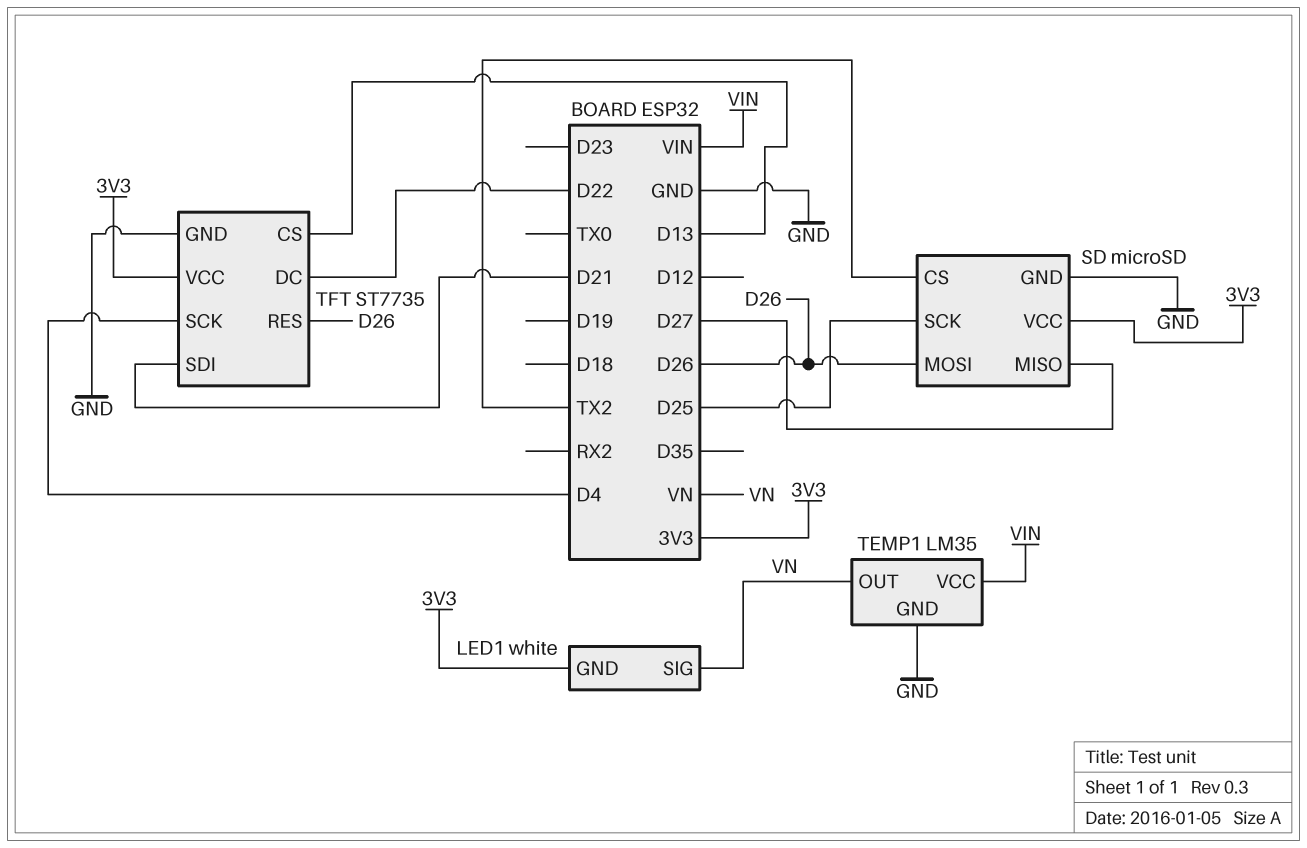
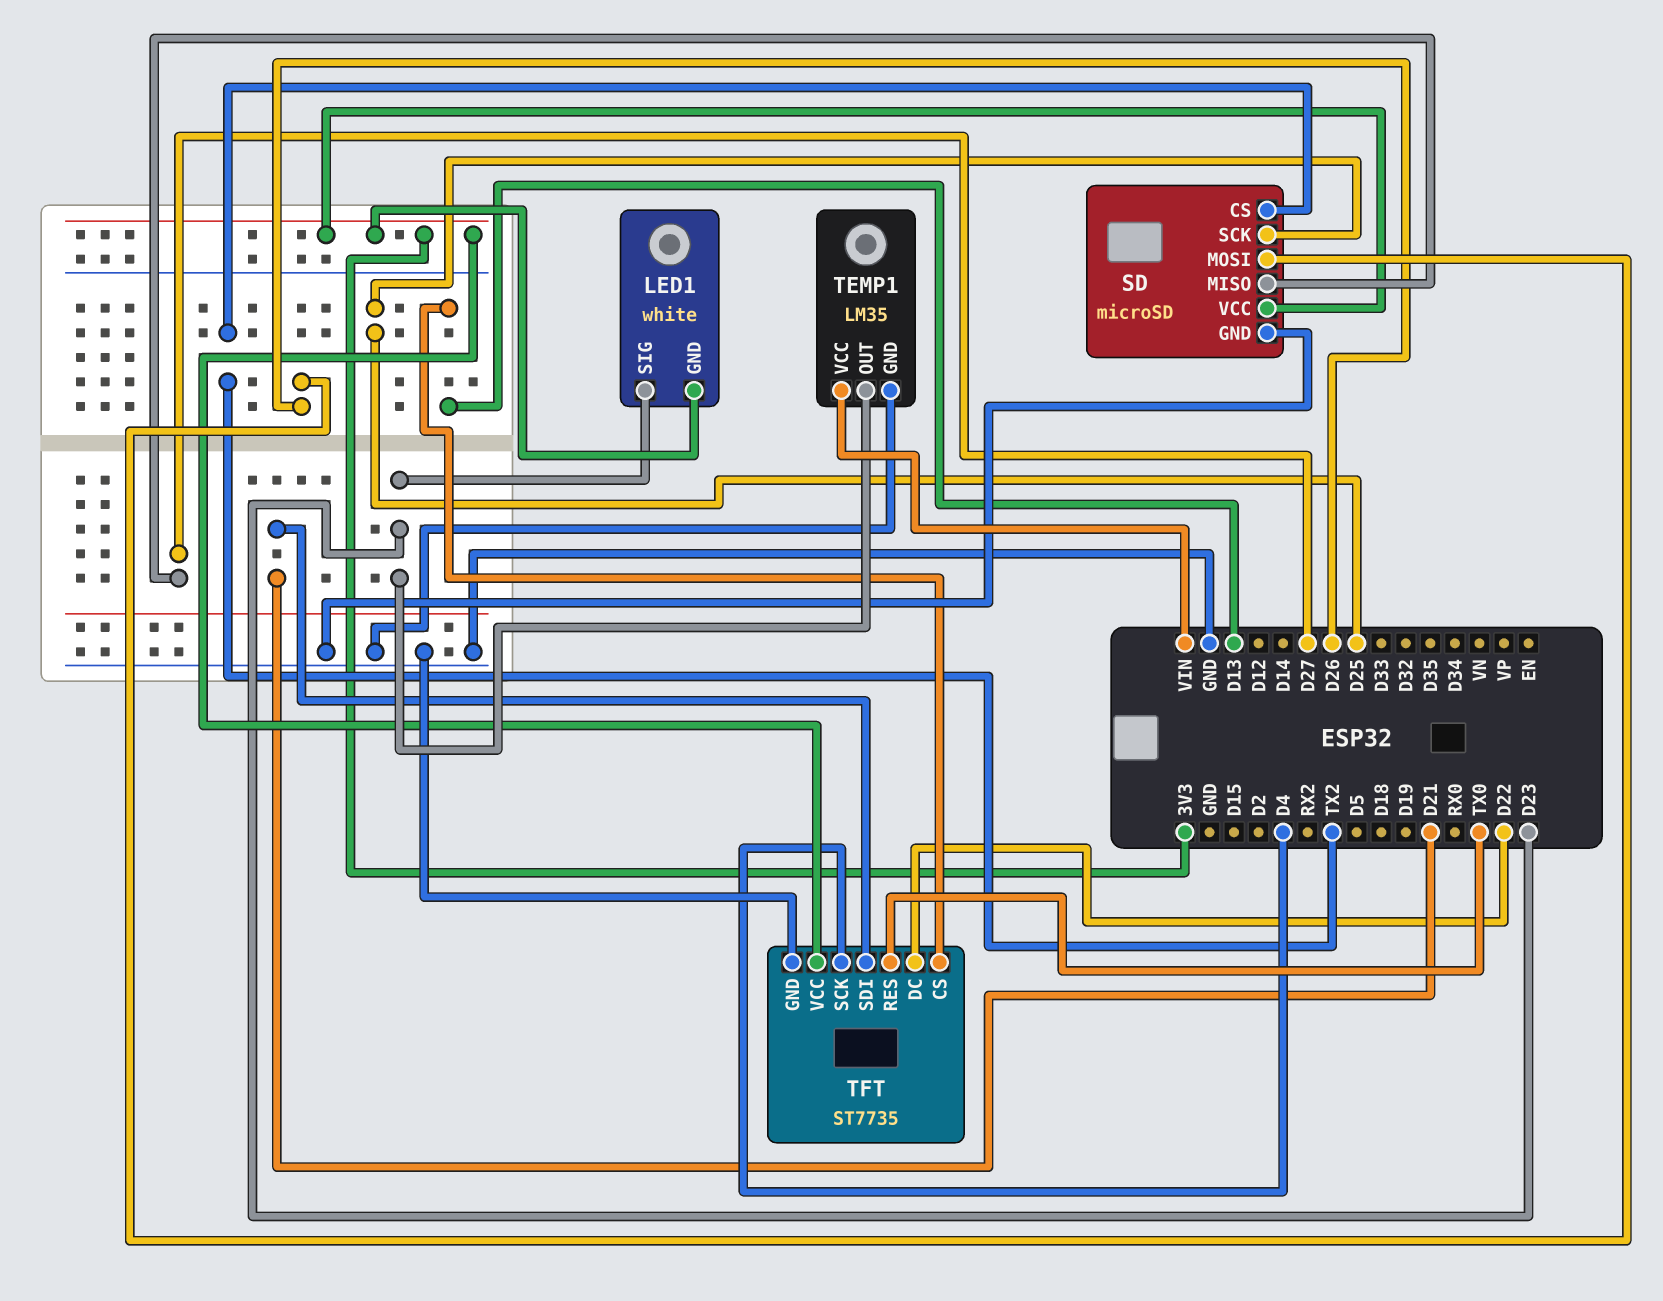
LED1 pin SIG: VN -> D23
TEMP1 pin OUT: VN -> D23
TFT pin RES: D26 -> TX0

